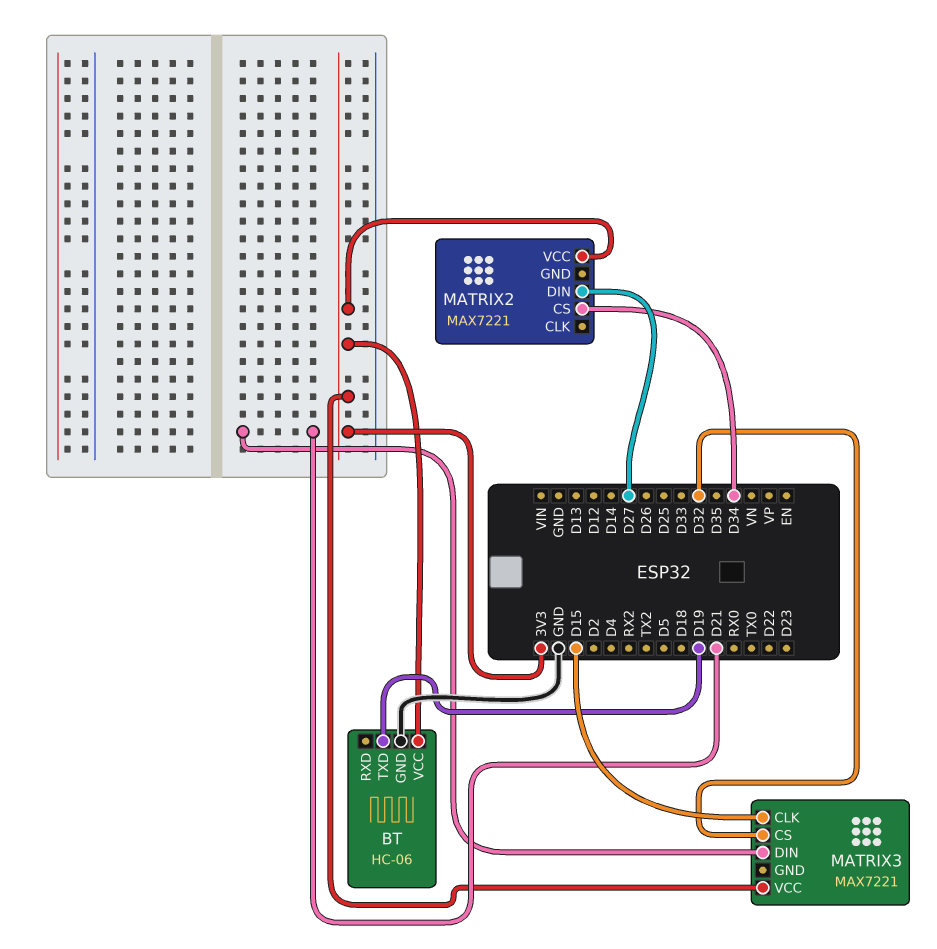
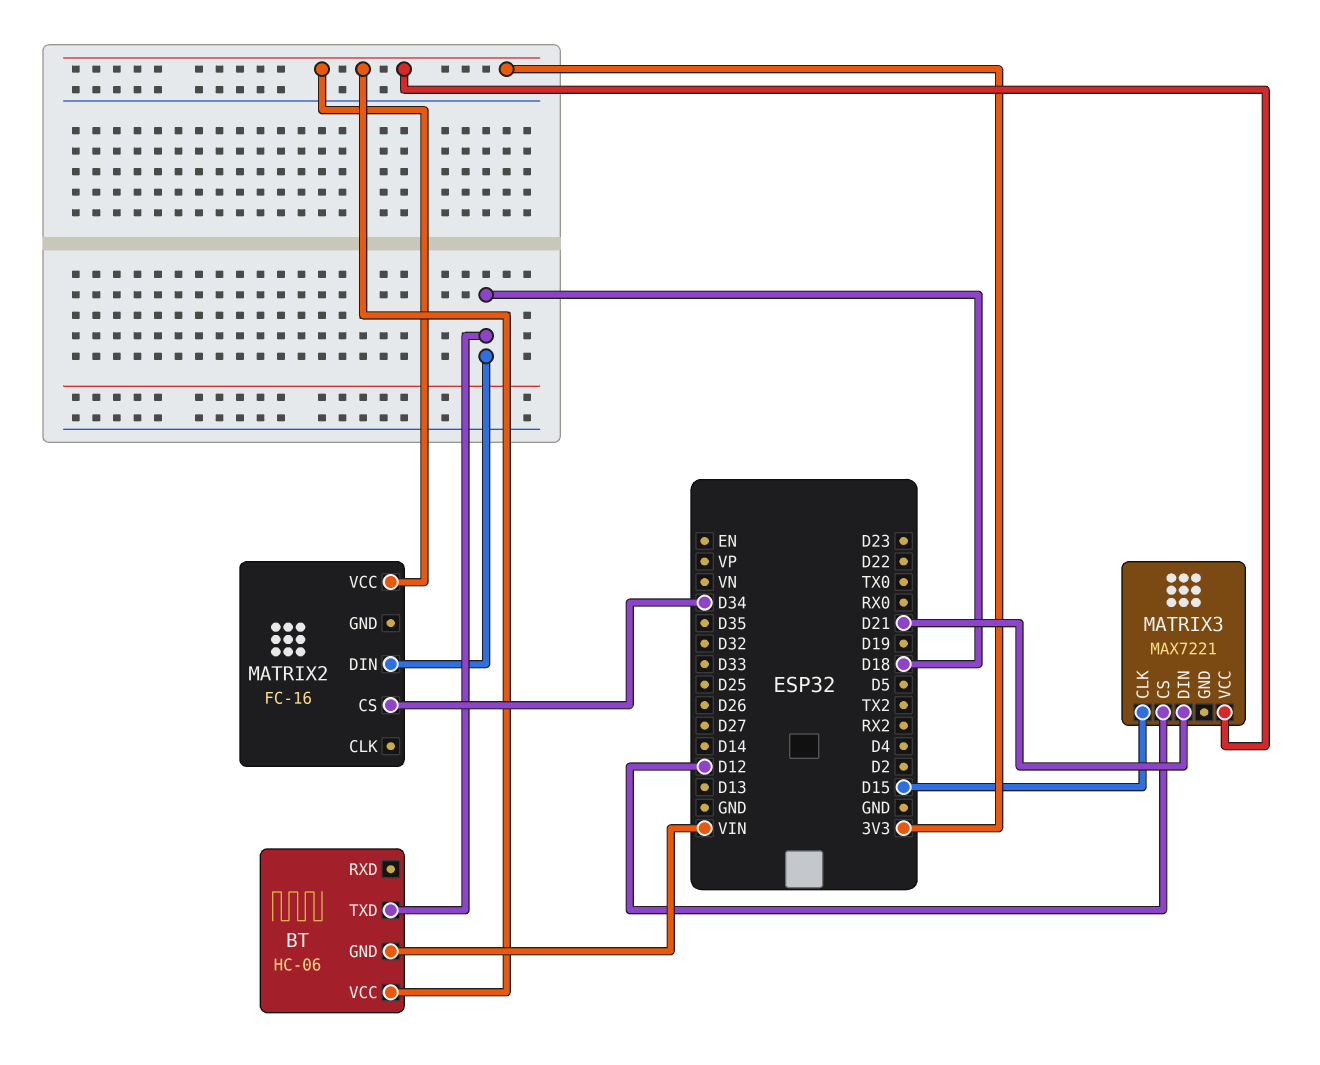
BT pin GND: GND -> VIN
BT pin TXD: D19 -> D18
MATRIX2: MAX7221 -> FC-16
MATRIX2 pin DIN: D27 -> D18
MATRIX3 pin CS: D32 -> D12

